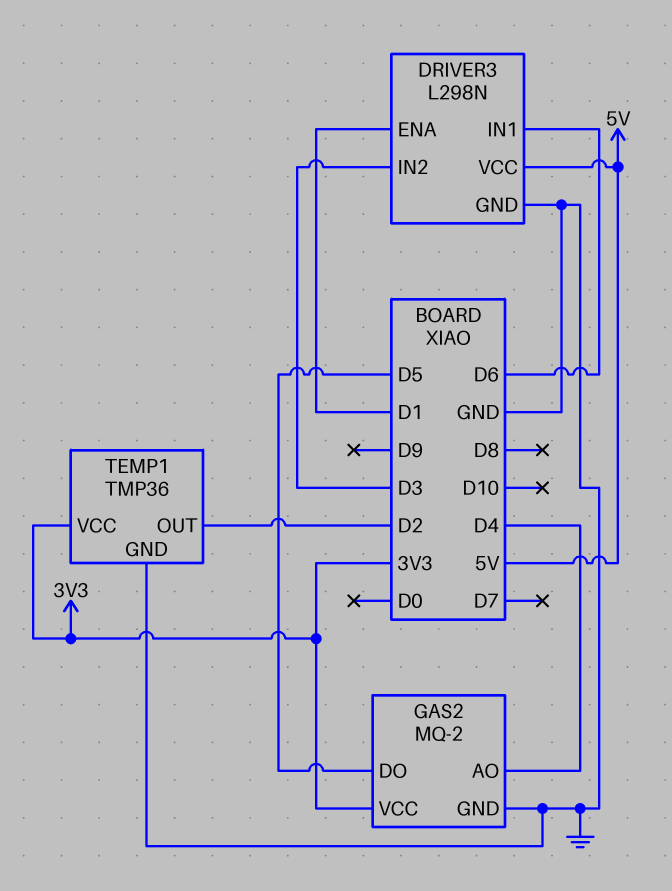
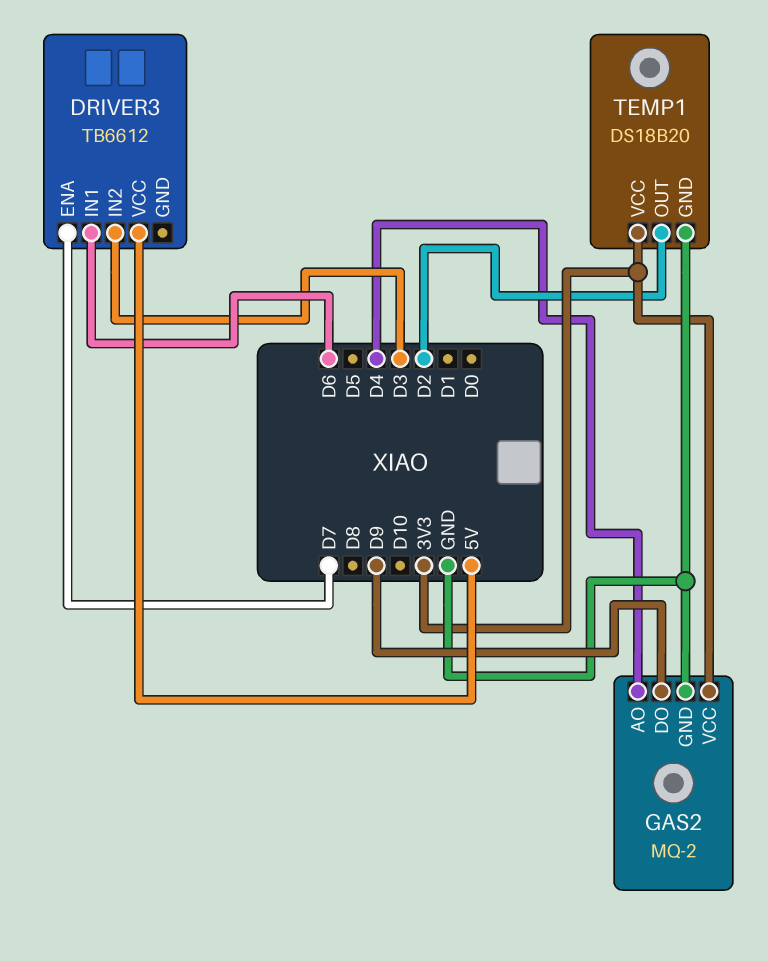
DRIVER3: L298N -> TB6612
DRIVER3 pin ENA: D1 -> D7
DRIVER3 pin GND: GND -> none
GAS2 pin DO: D5 -> D9
TEMP1: TMP36 -> DS18B20

